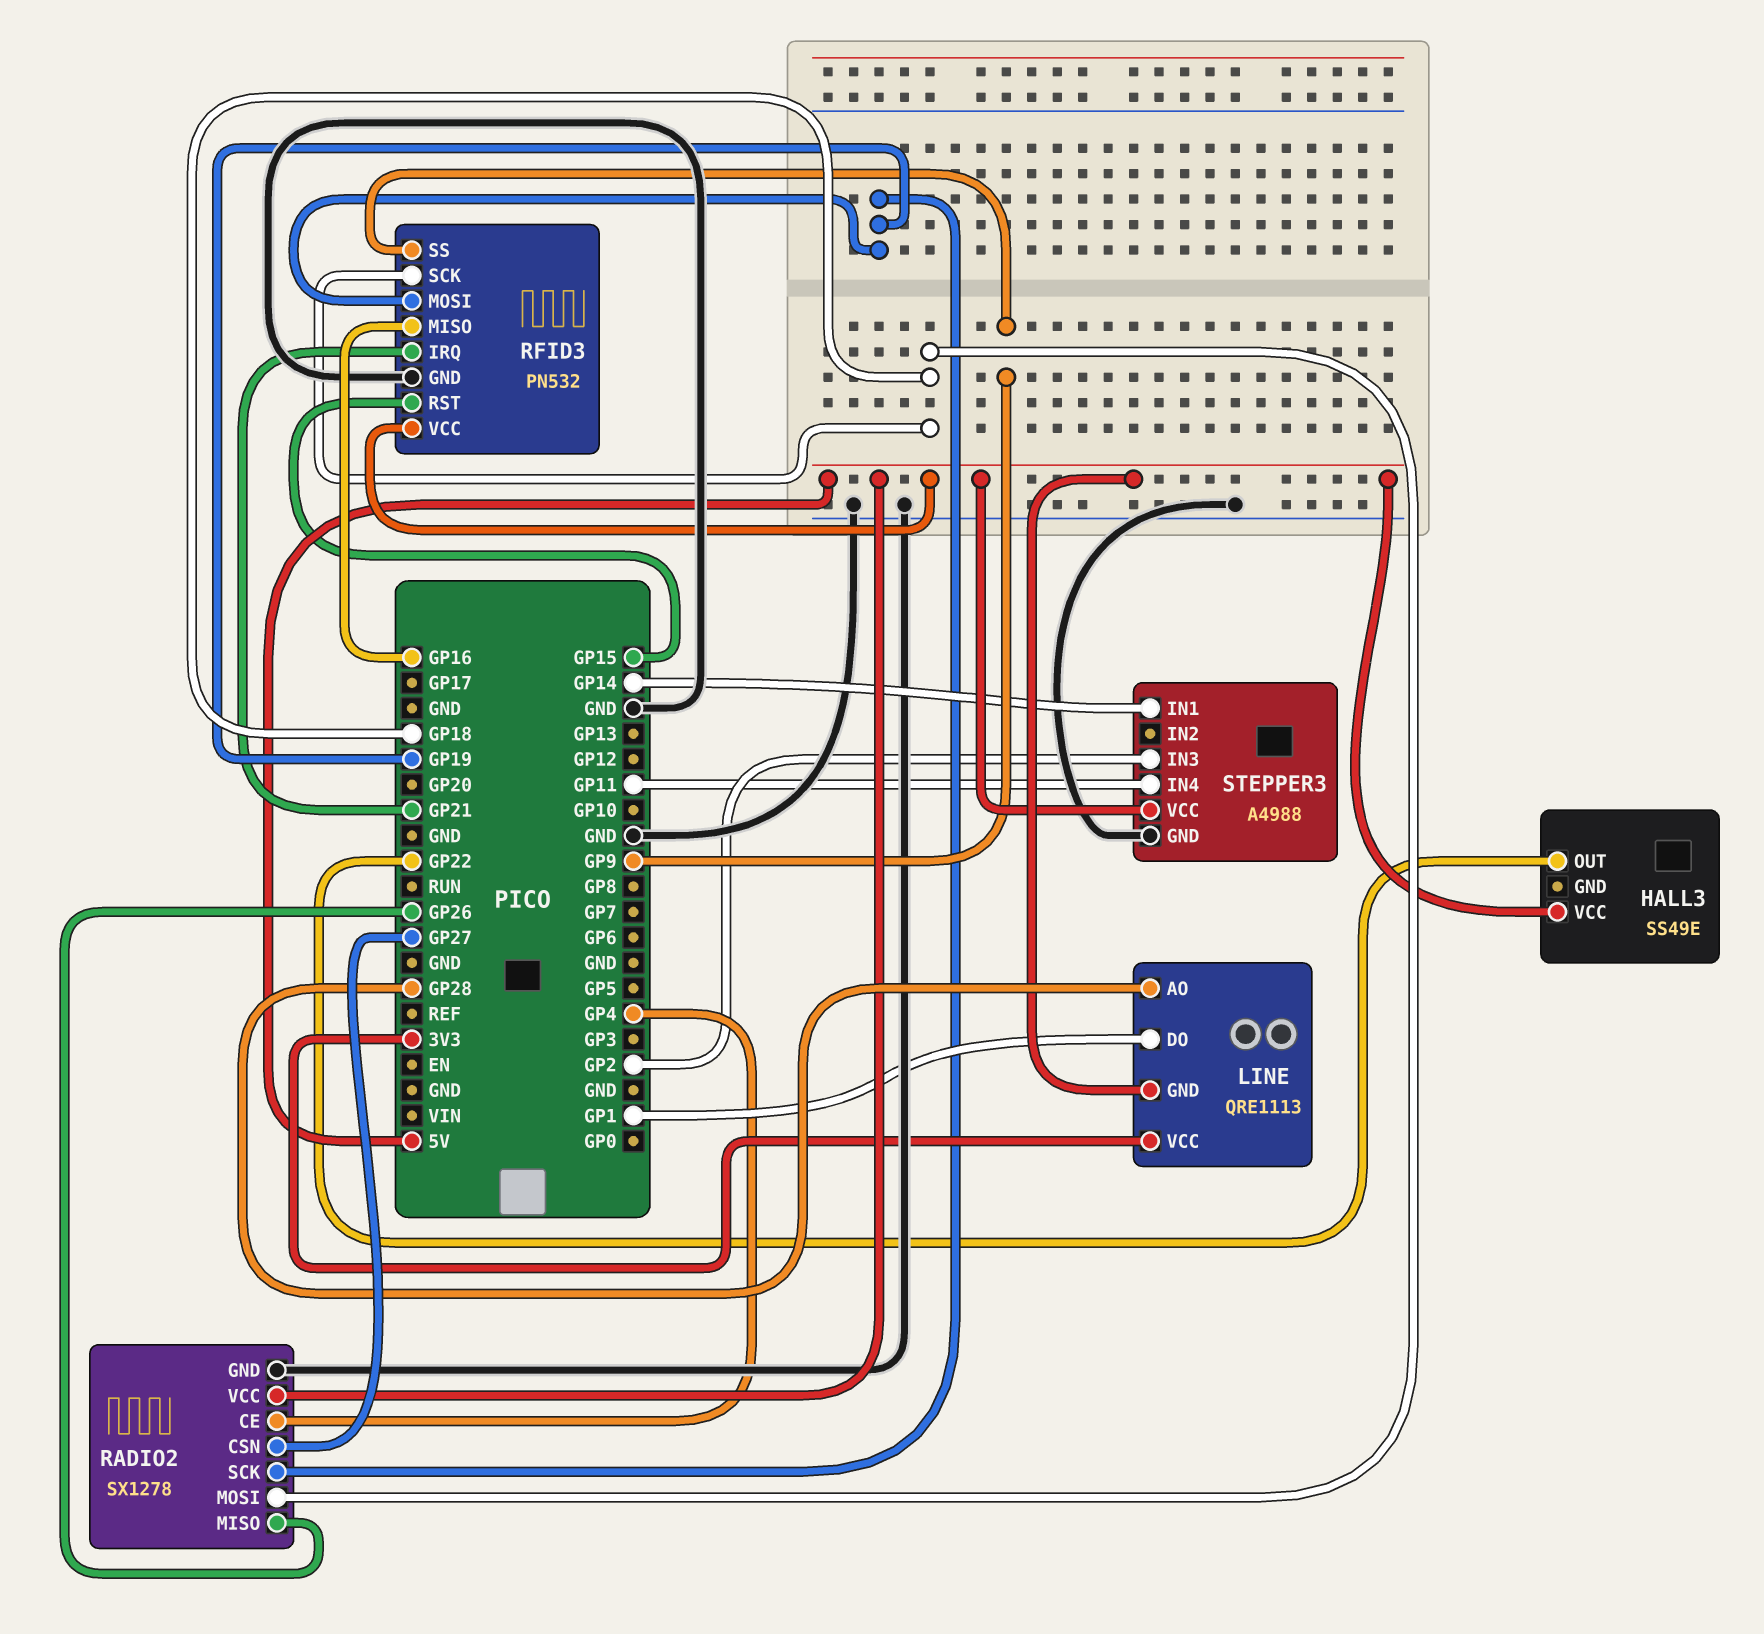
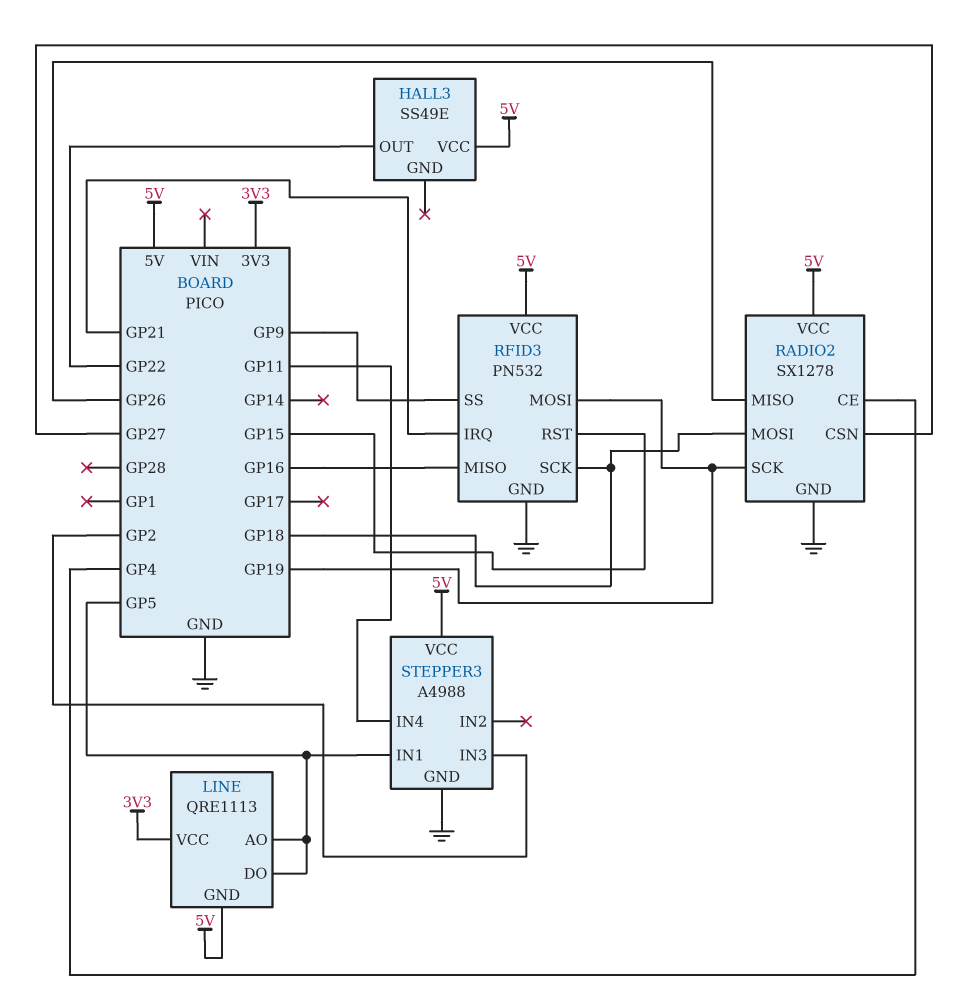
LINE pin AO: GP28 -> GP5
LINE pin DO: GP1 -> GP5
STEPPER3 pin IN1: GP14 -> GP5

